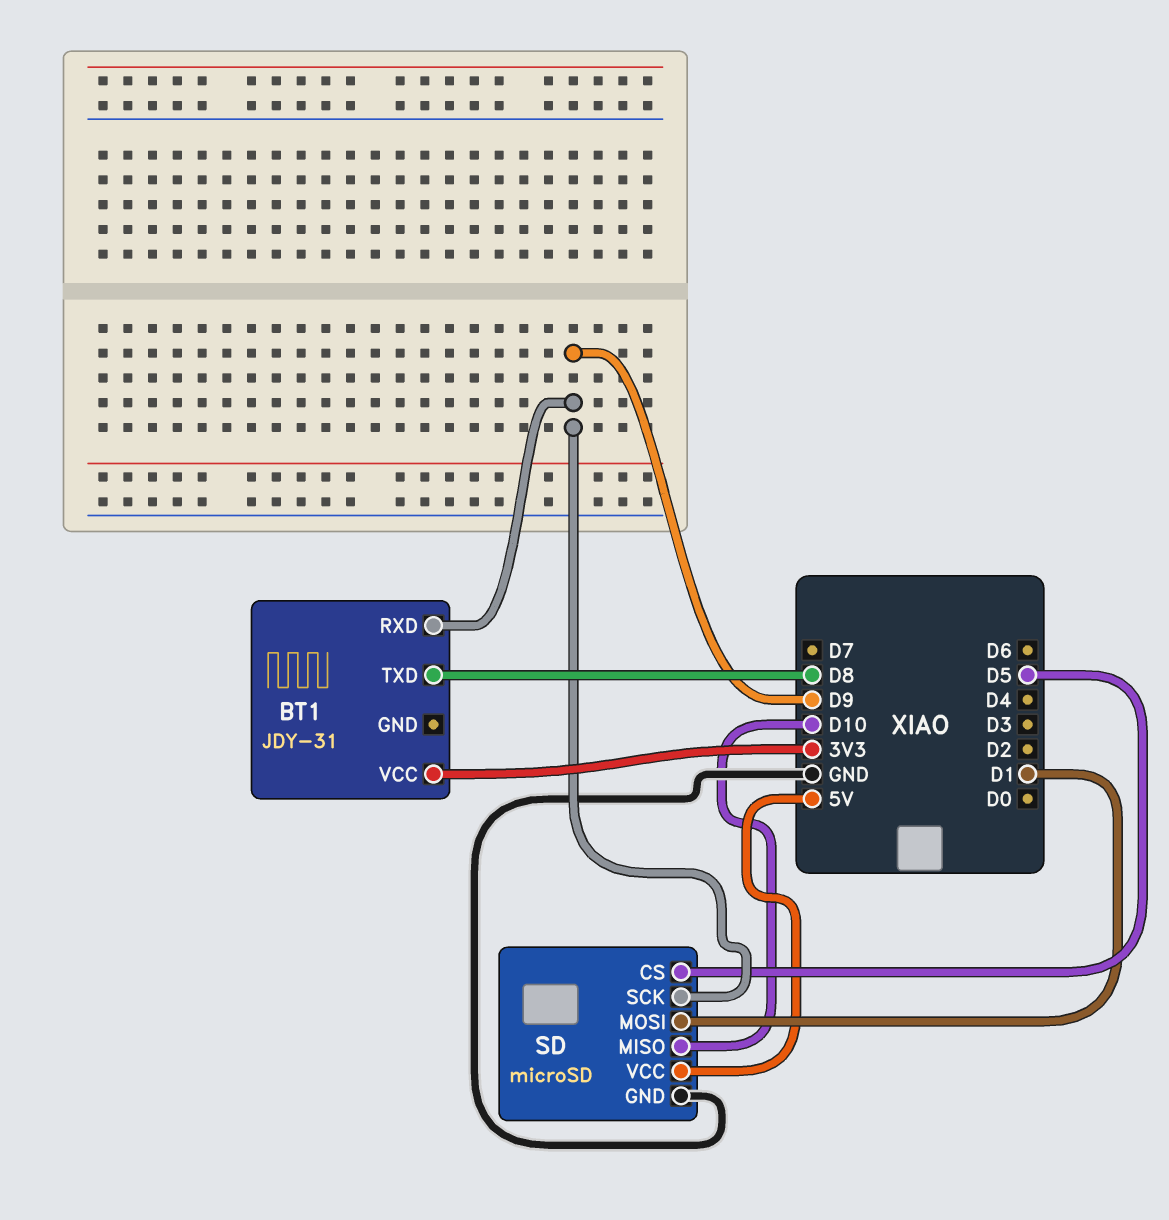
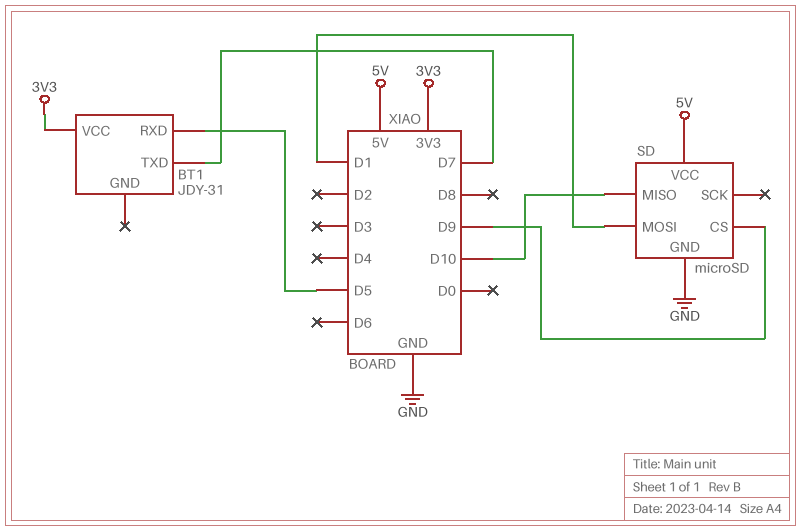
BT1 pin RXD: D9 -> D5
BT1 pin TXD: D8 -> D7
SD pin CS: D5 -> D9
SD pin SCK: D9 -> none

